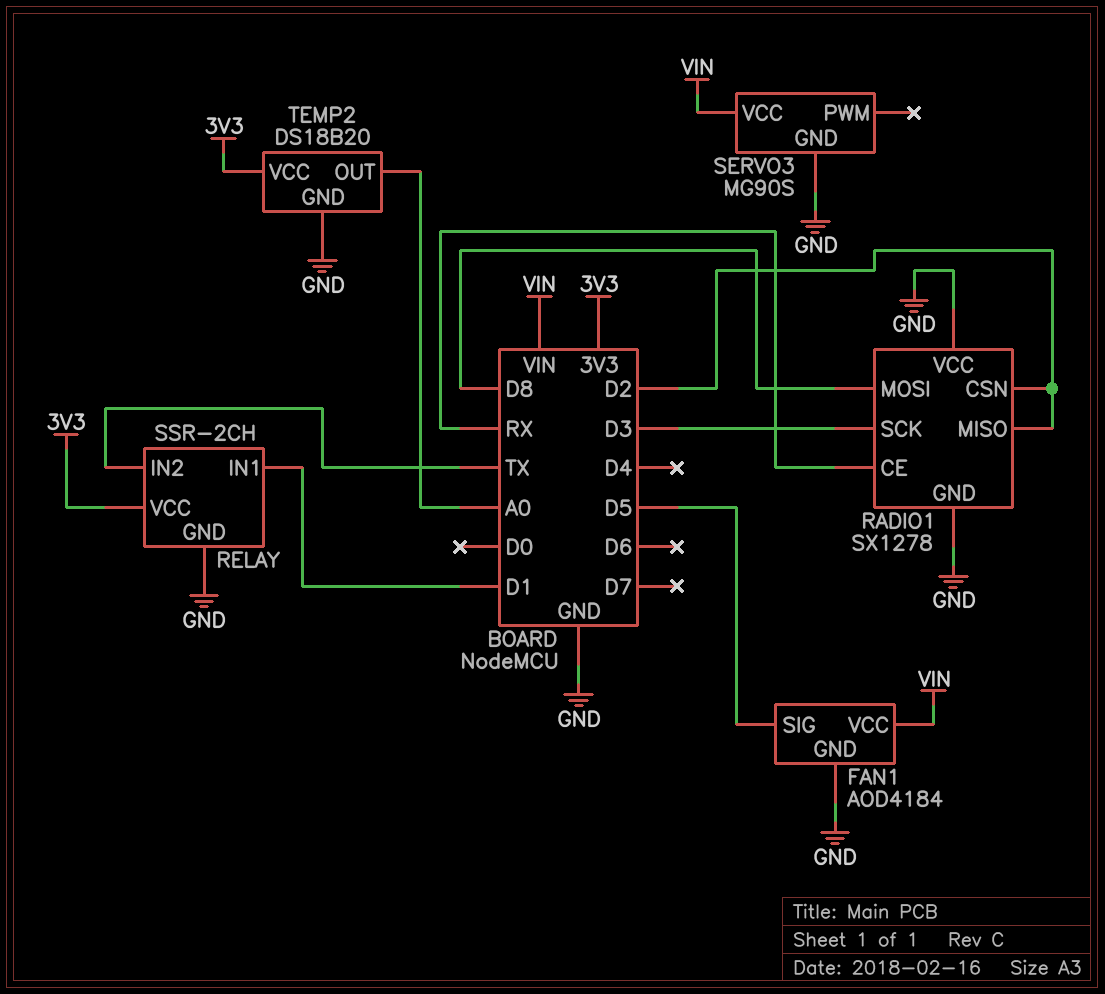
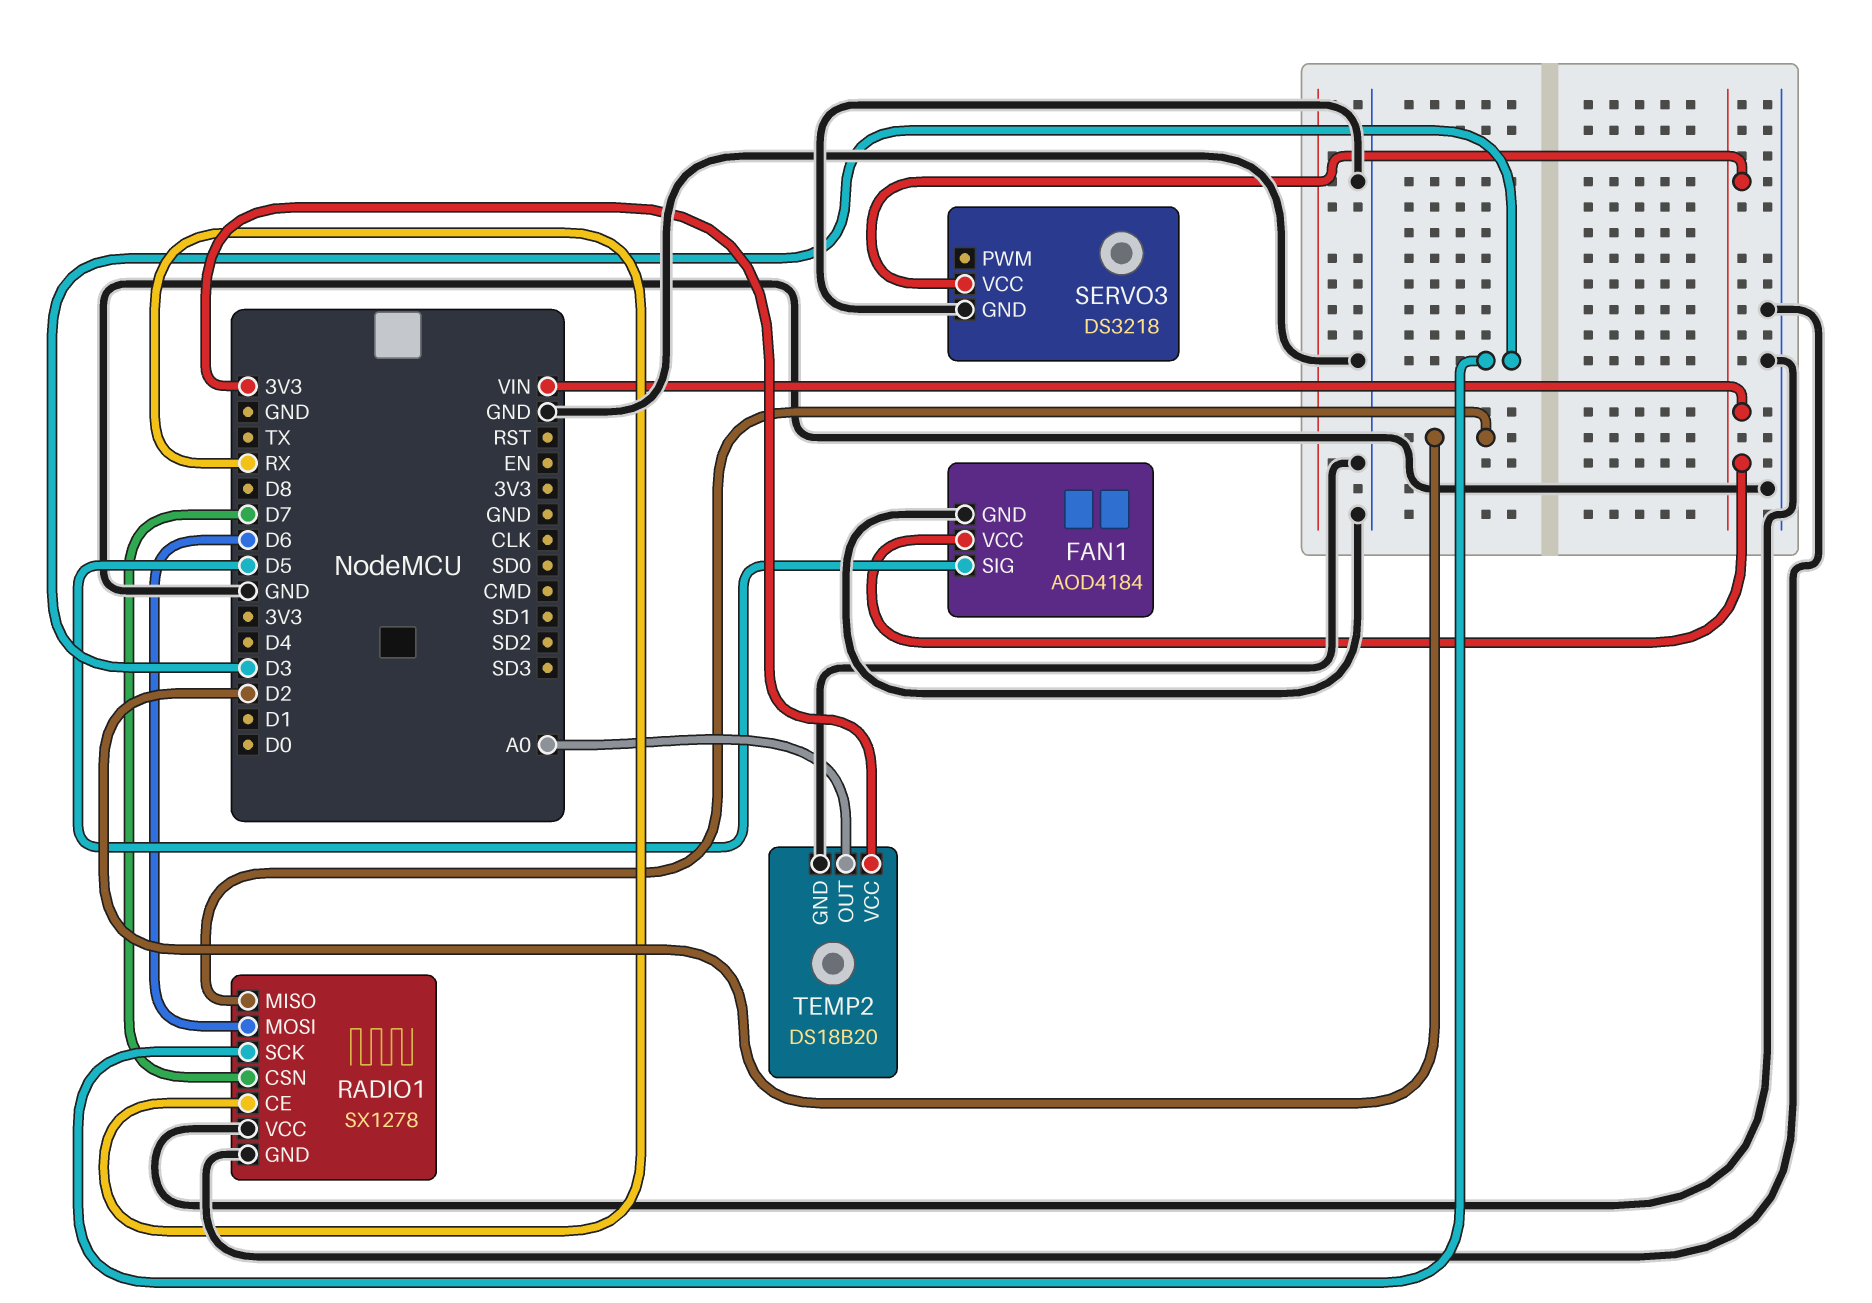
RADIO1 pin CSN: D2 -> D7
RADIO1 pin MOSI: D8 -> D6
RELAY: SSR-2CH -> none
RELAY pin GND: GND -> none
RELAY pin IN1: D1 -> none
RELAY pin IN2: TX -> none
RELAY pin VCC: 3V3 -> none
SERVO3: MG90S -> DS3218

